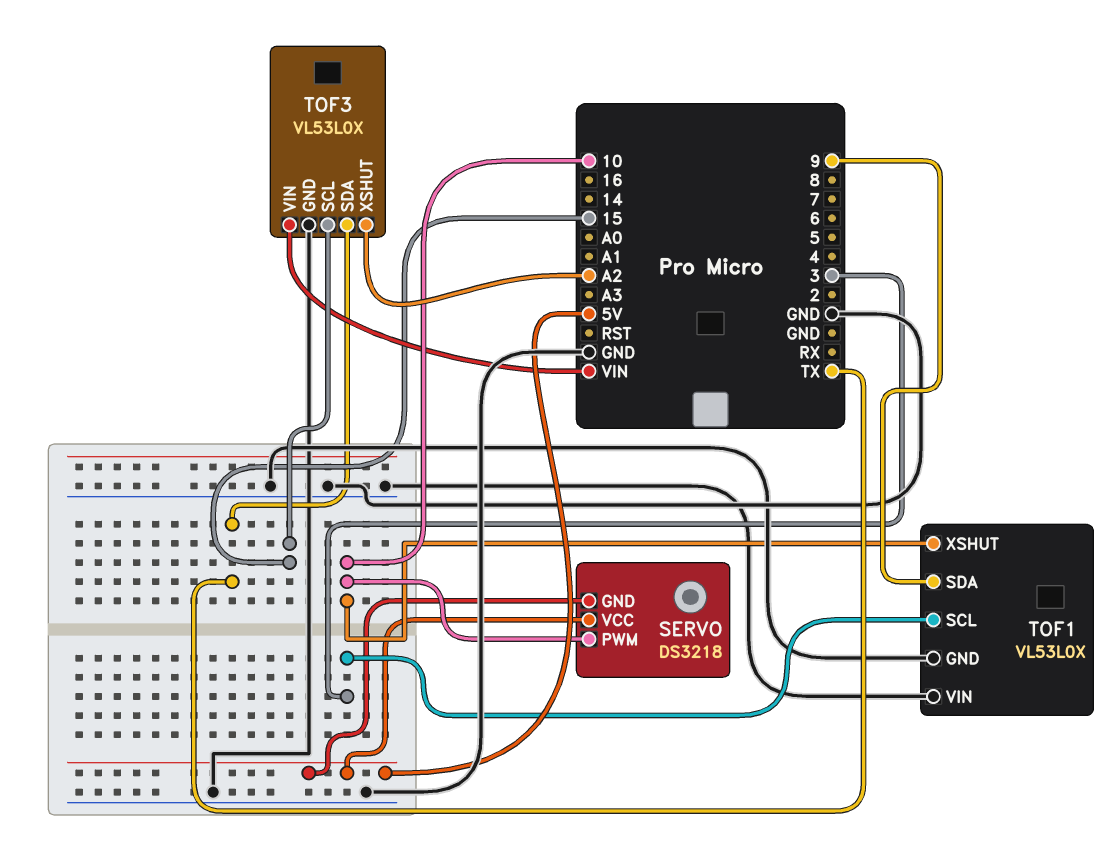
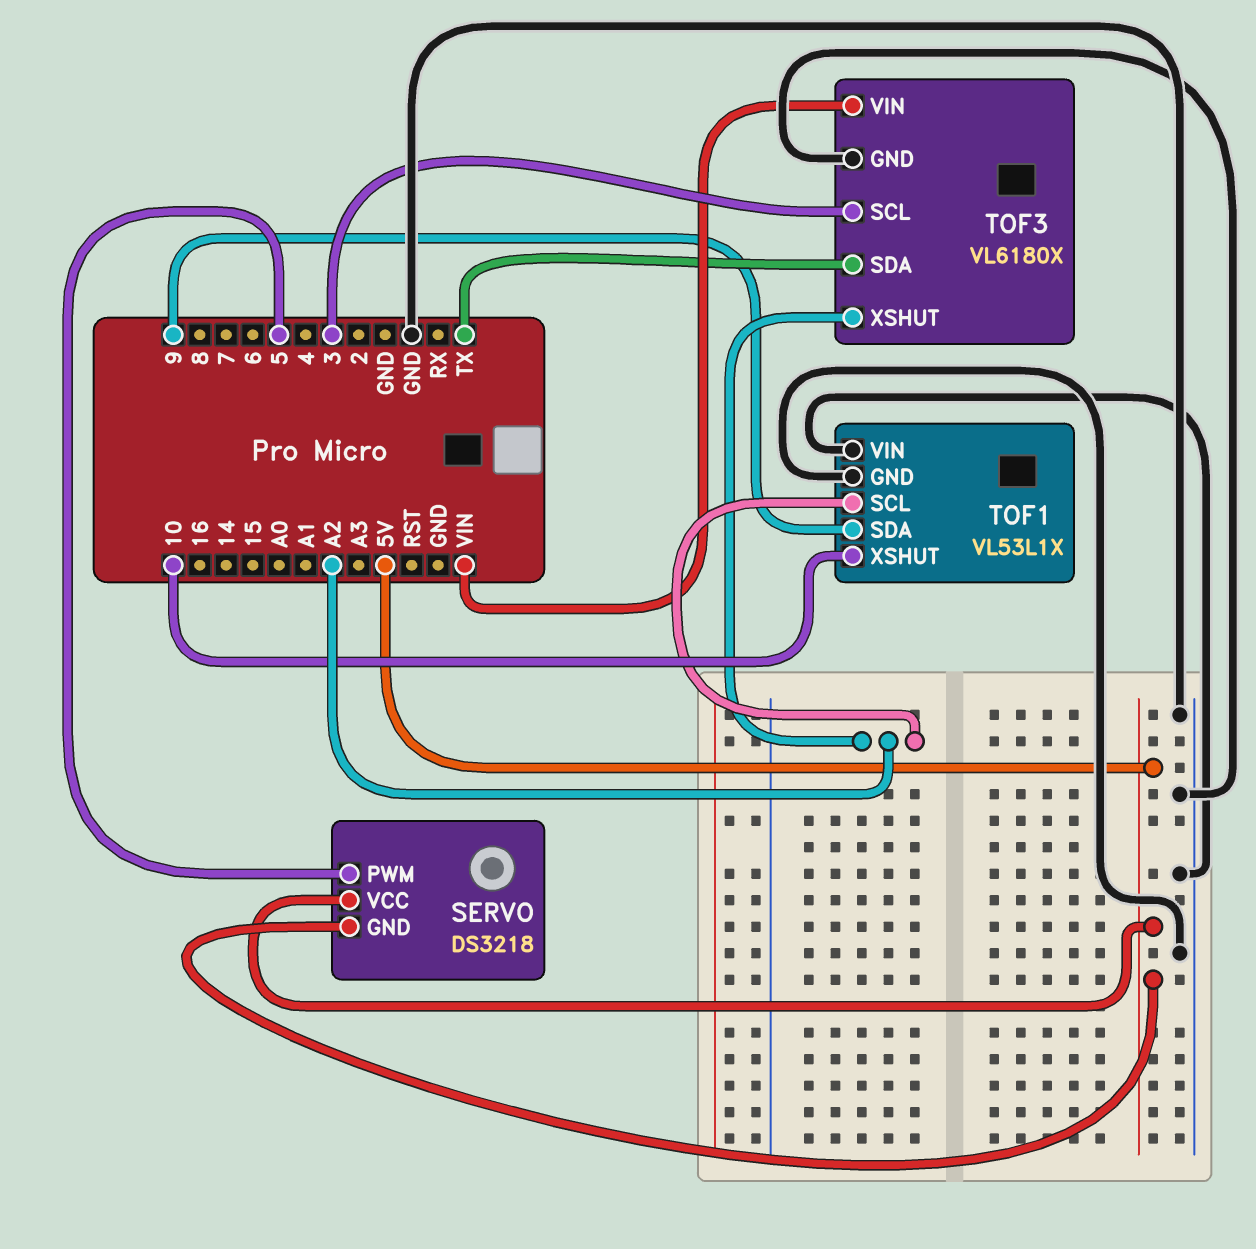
SERVO pin PWM: 10 -> 5
TOF1: VL53L0X -> VL53L1X
TOF1 pin SCL: 3 -> A2
TOF3: VL53L0X -> VL6180X
TOF3 pin SCL: 15 -> 3

